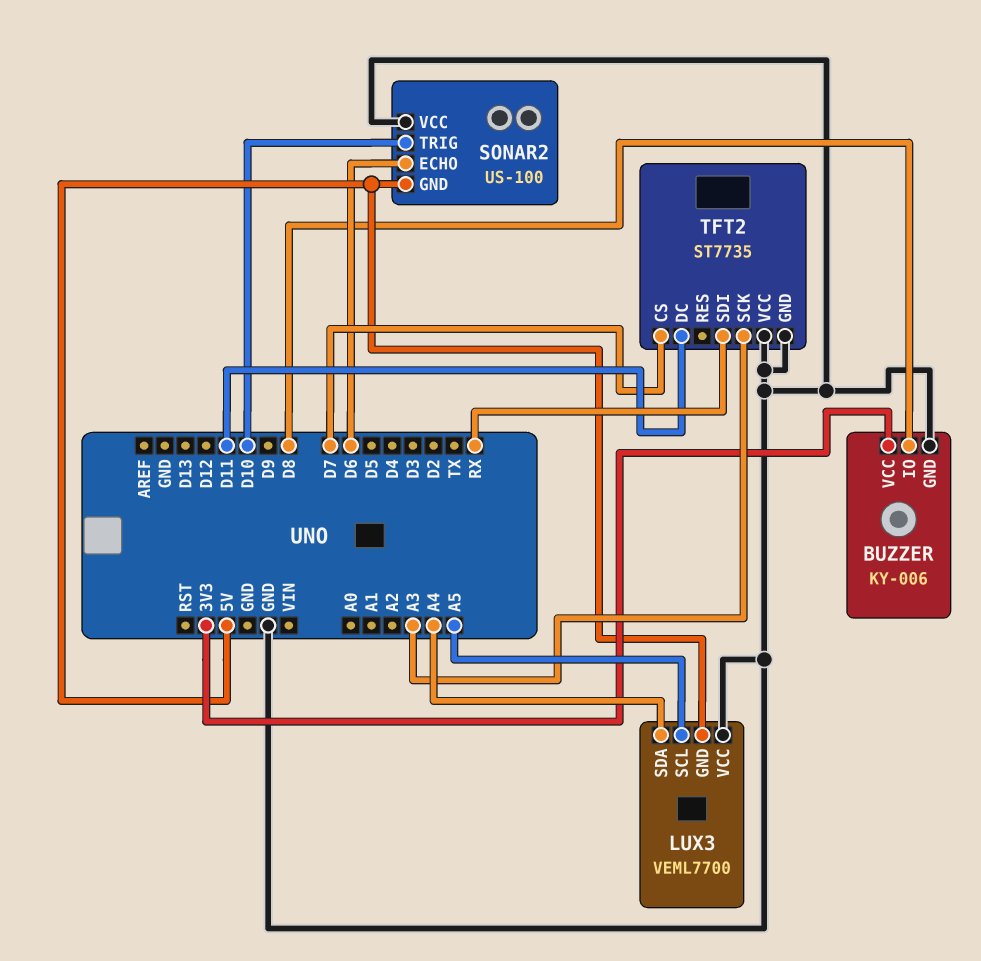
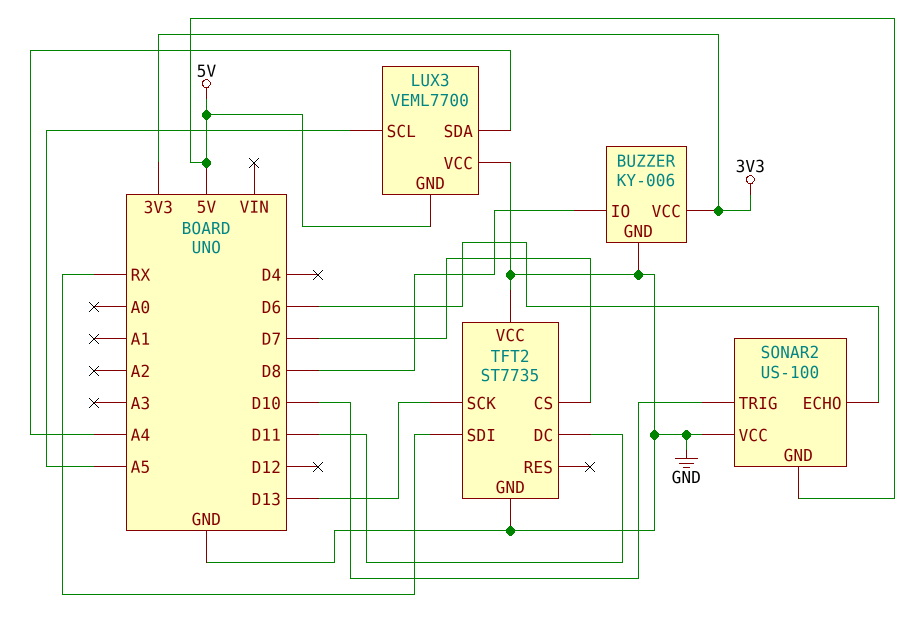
TFT2 pin SCK: A3 -> D13

